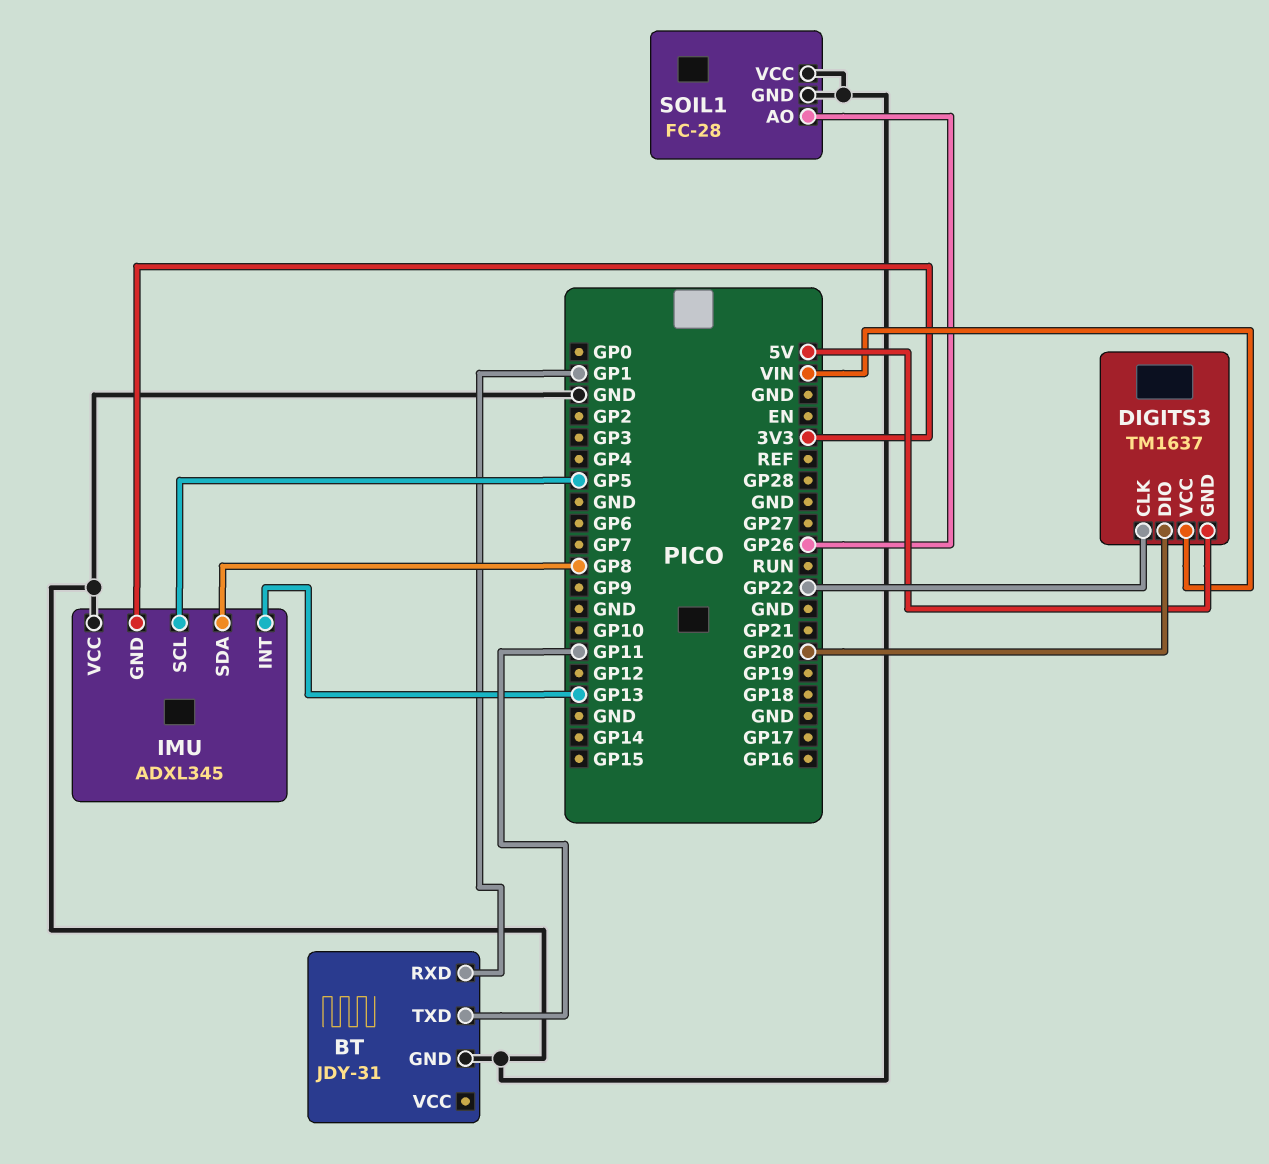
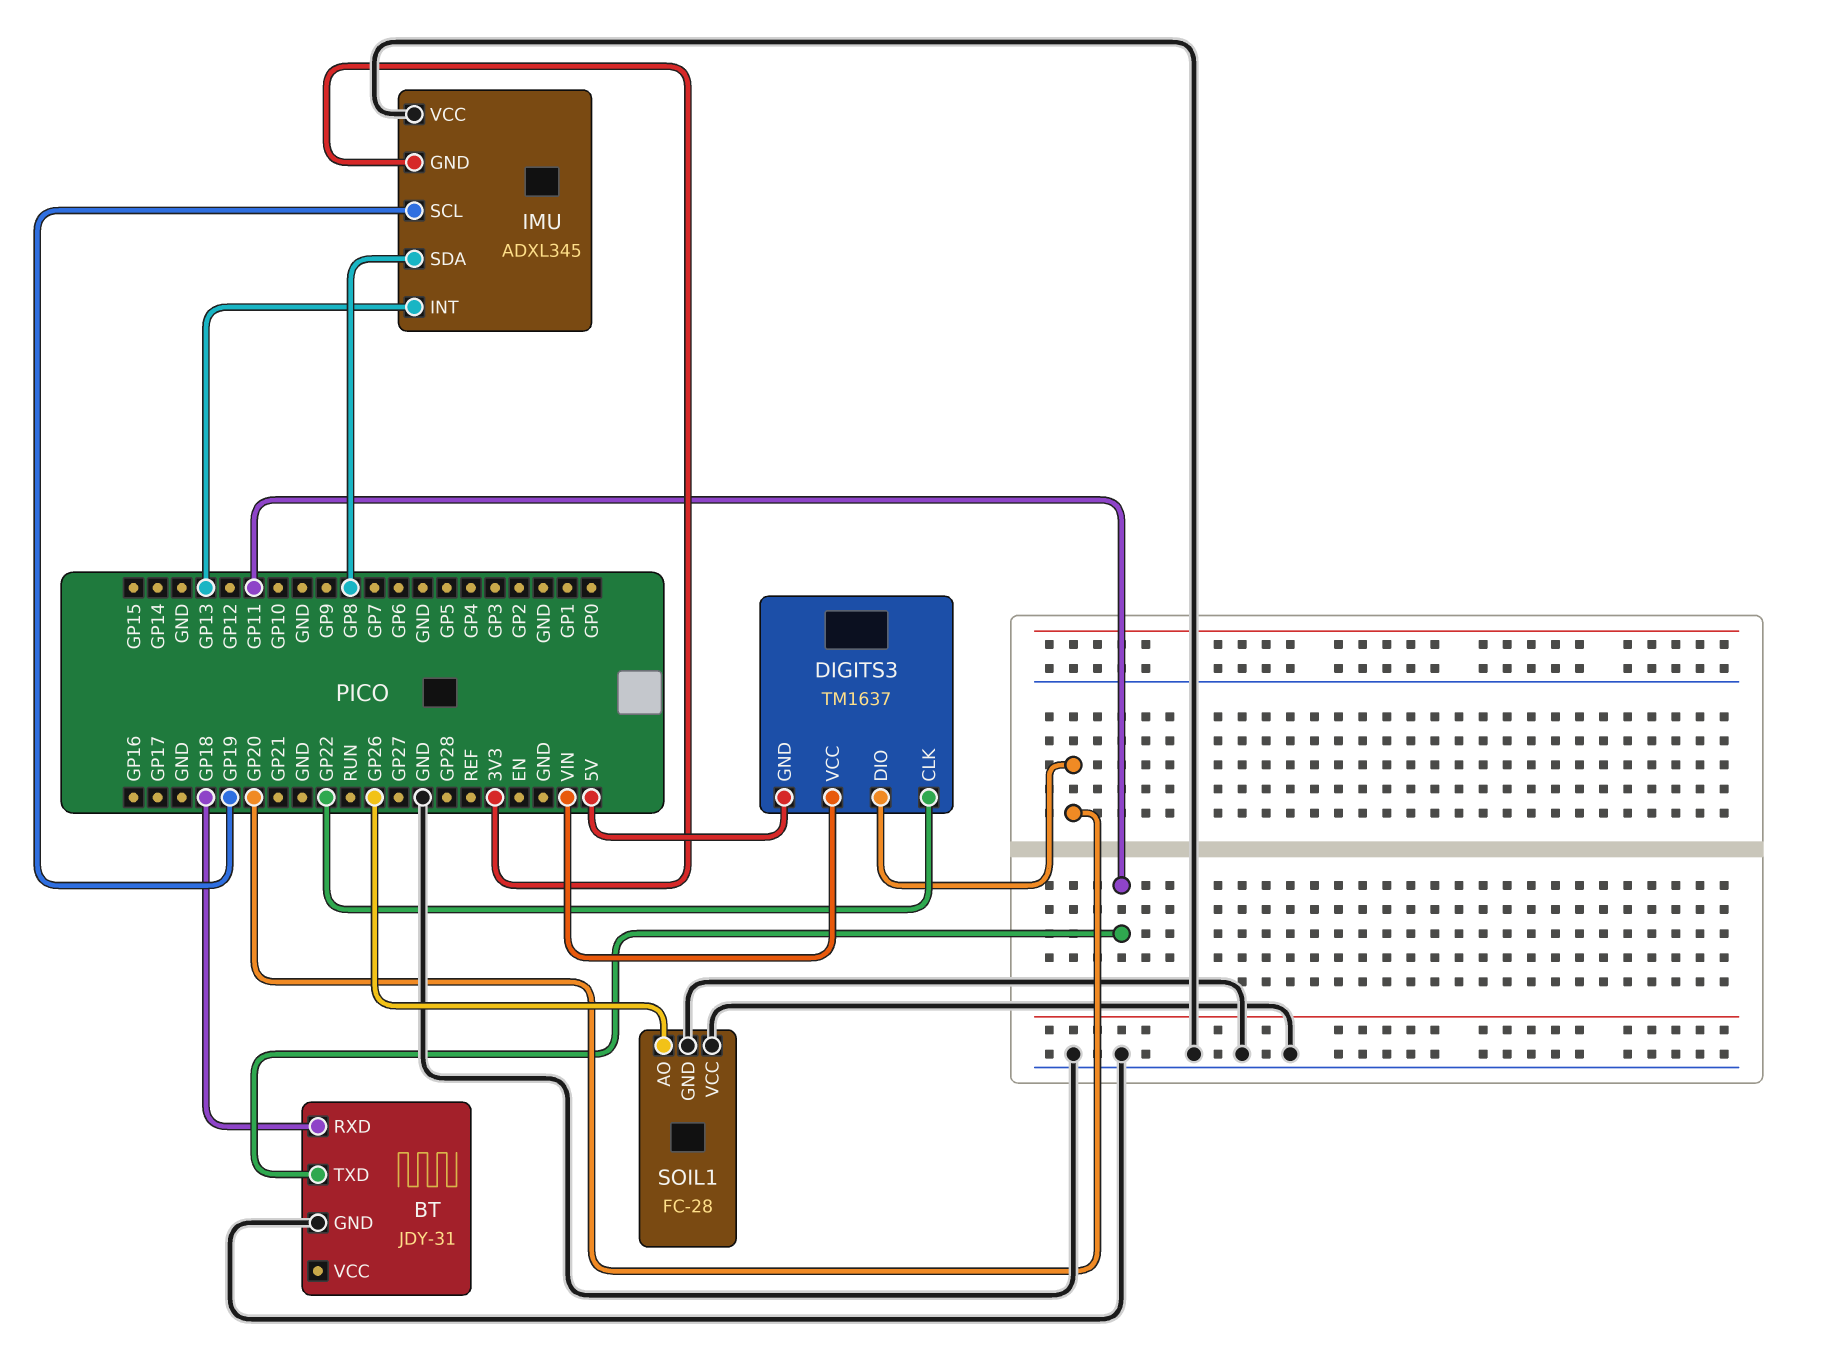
BT pin RXD: GP1 -> GP18
IMU pin SCL: GP5 -> GP19

